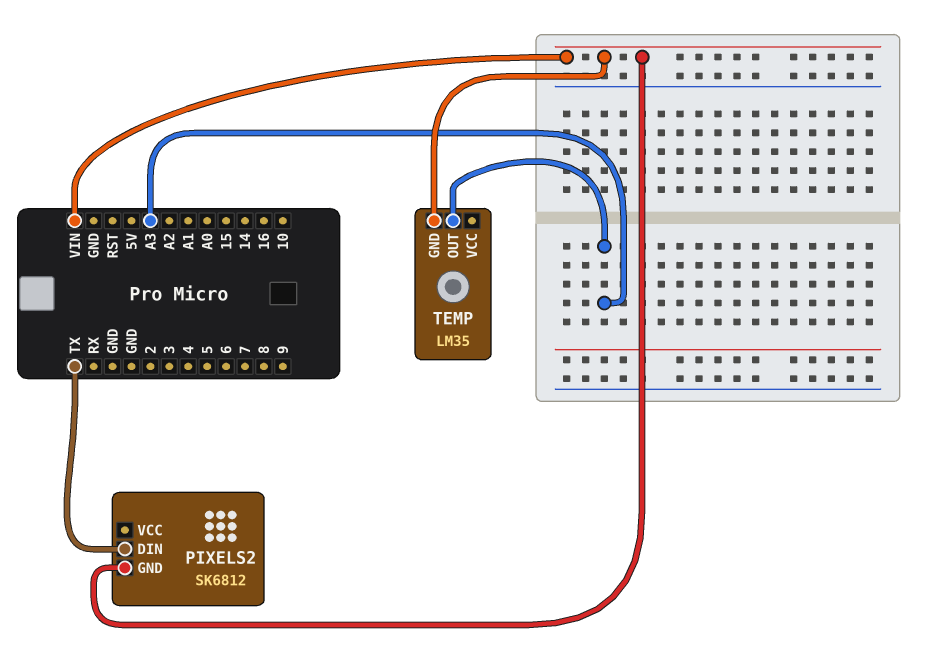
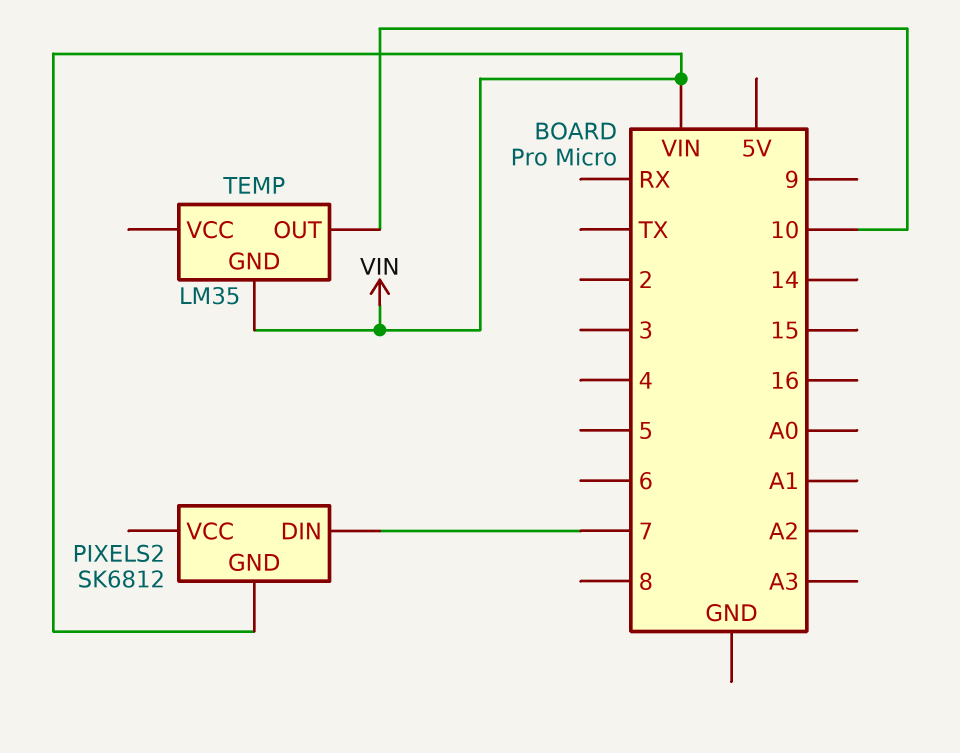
PIXELS2 pin DIN: TX -> 7
TEMP pin OUT: A3 -> 10

